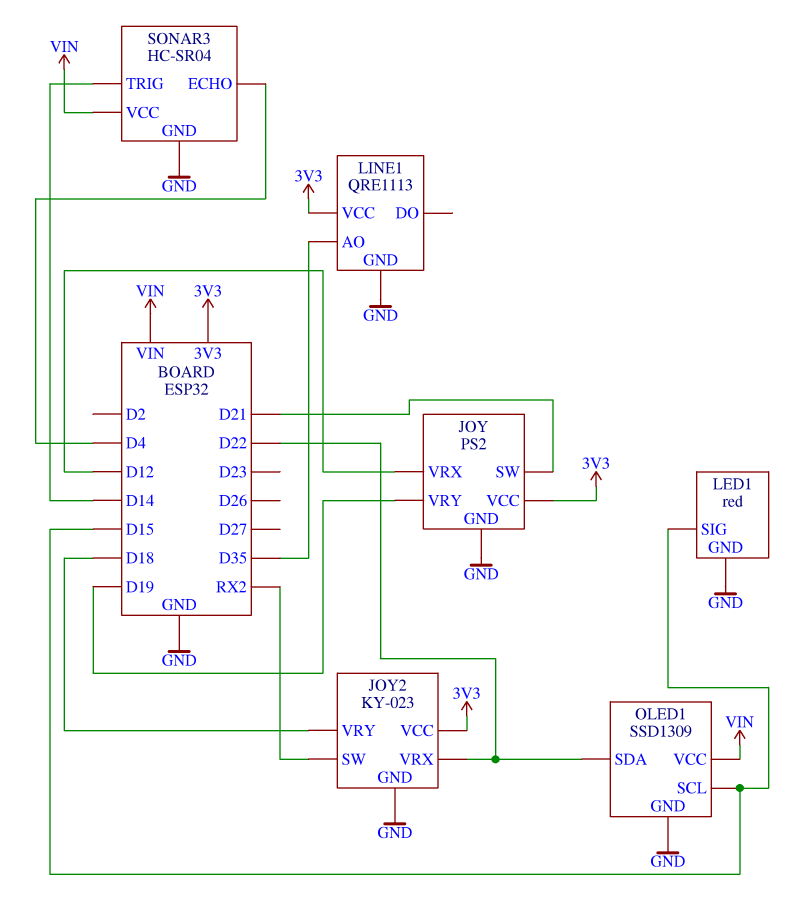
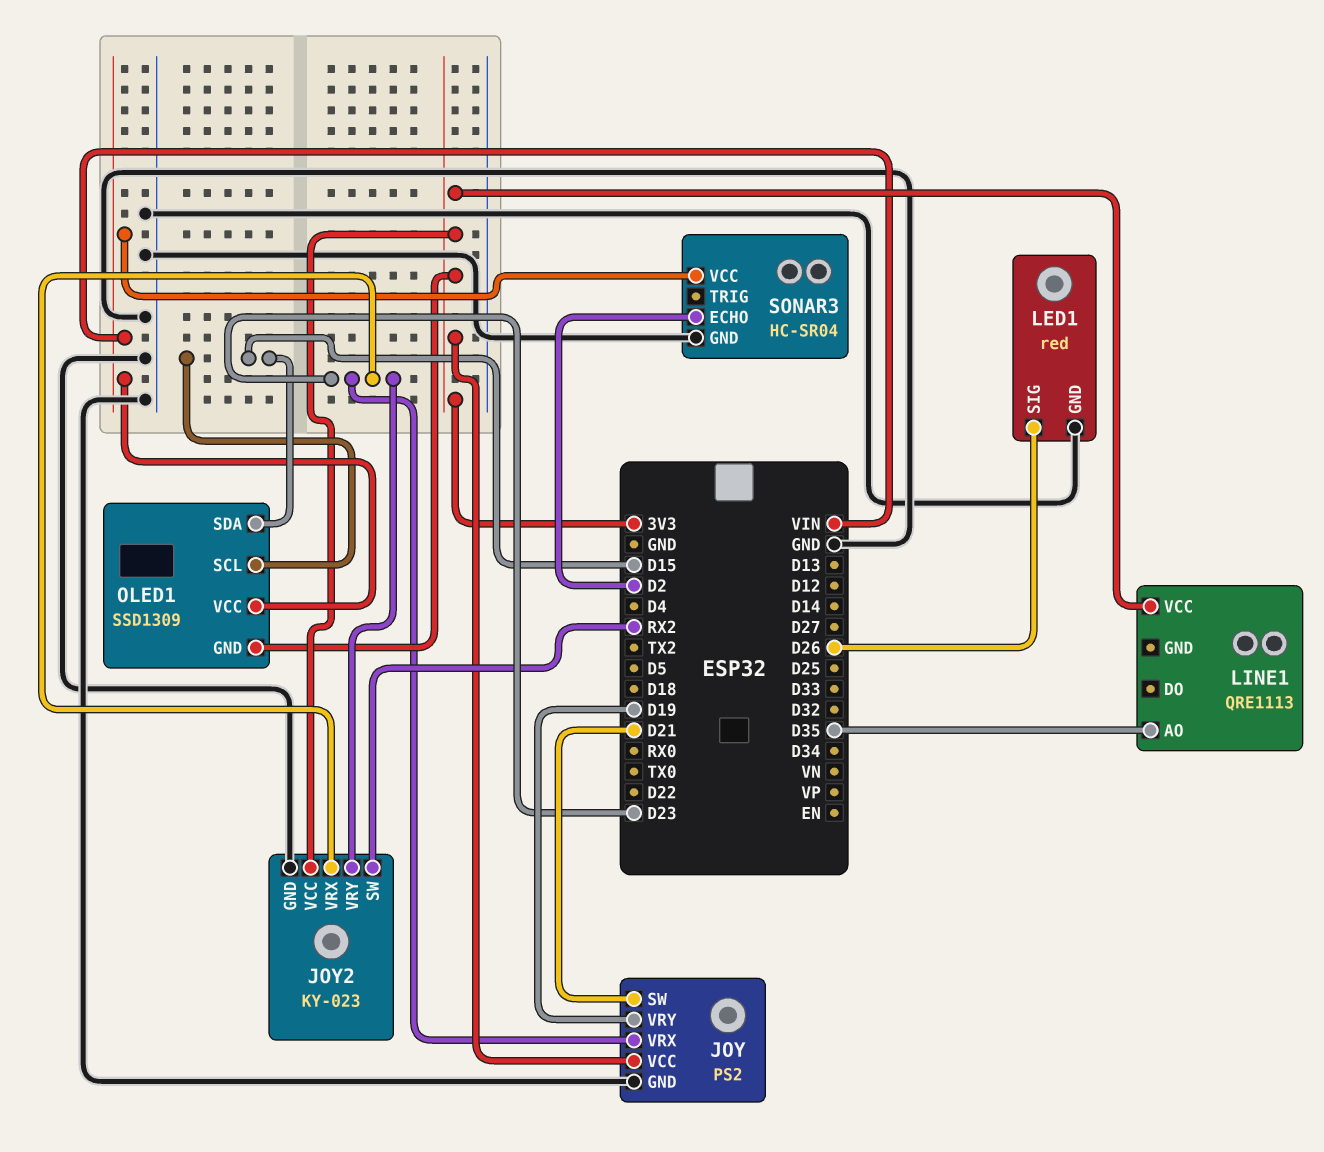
JOY pin VRX: D12 -> D23
JOY2 pin VRX: D22 -> D23
JOY2 pin VRY: D18 -> D23
LED1 pin SIG: D15 -> D26
LINE1 pin GND: GND -> none
OLED1 pin GND: GND -> 3V3
OLED1 pin SDA: D22 -> D15
SONAR3 pin ECHO: D4 -> D2
SONAR3 pin TRIG: D14 -> none

